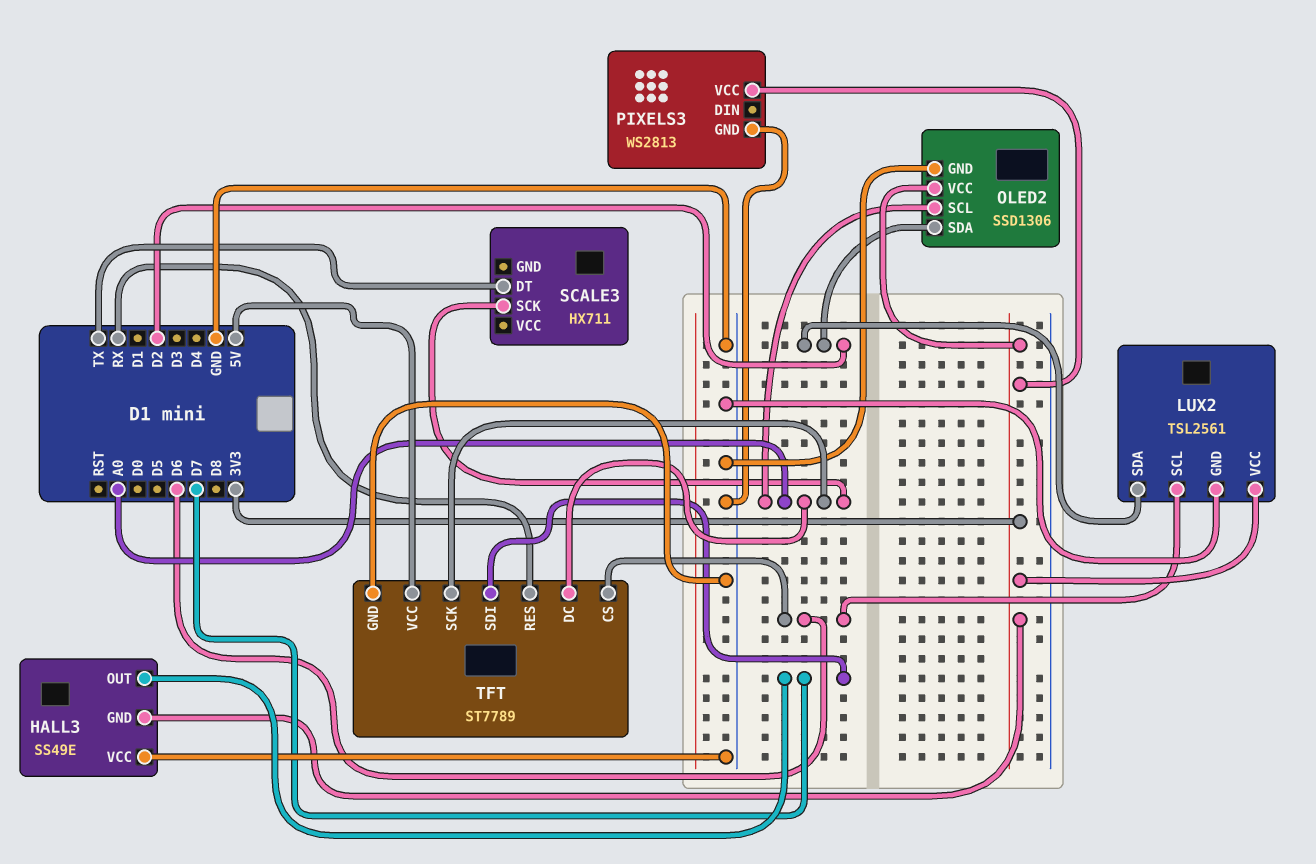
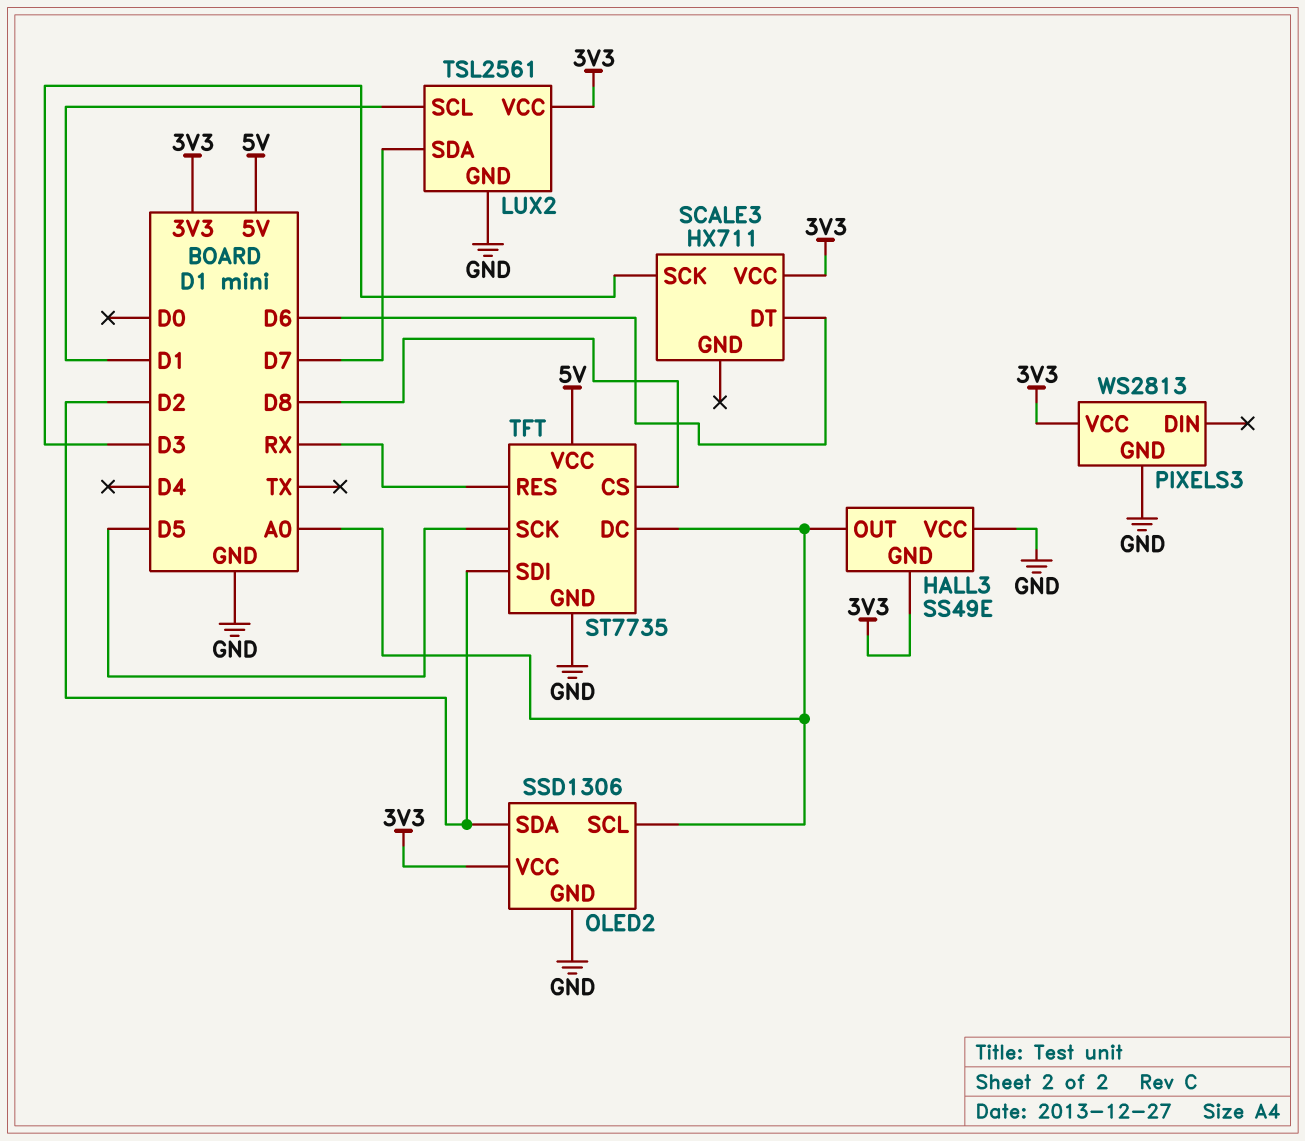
HALL3 pin OUT: D7 -> A0
LUX2 pin SCL: D6 -> D1
LUX2 pin SDA: D2 -> D7
SCALE3 pin DT: TX -> D6
SCALE3 pin SCK: A0 -> D3
SCALE3 pin VCC: none -> 3V3
TFT: ST7789 -> ST7735
TFT pin CS: D6 -> D8
TFT pin SCK: A0 -> D5
TFT pin SDI: D7 -> D2

